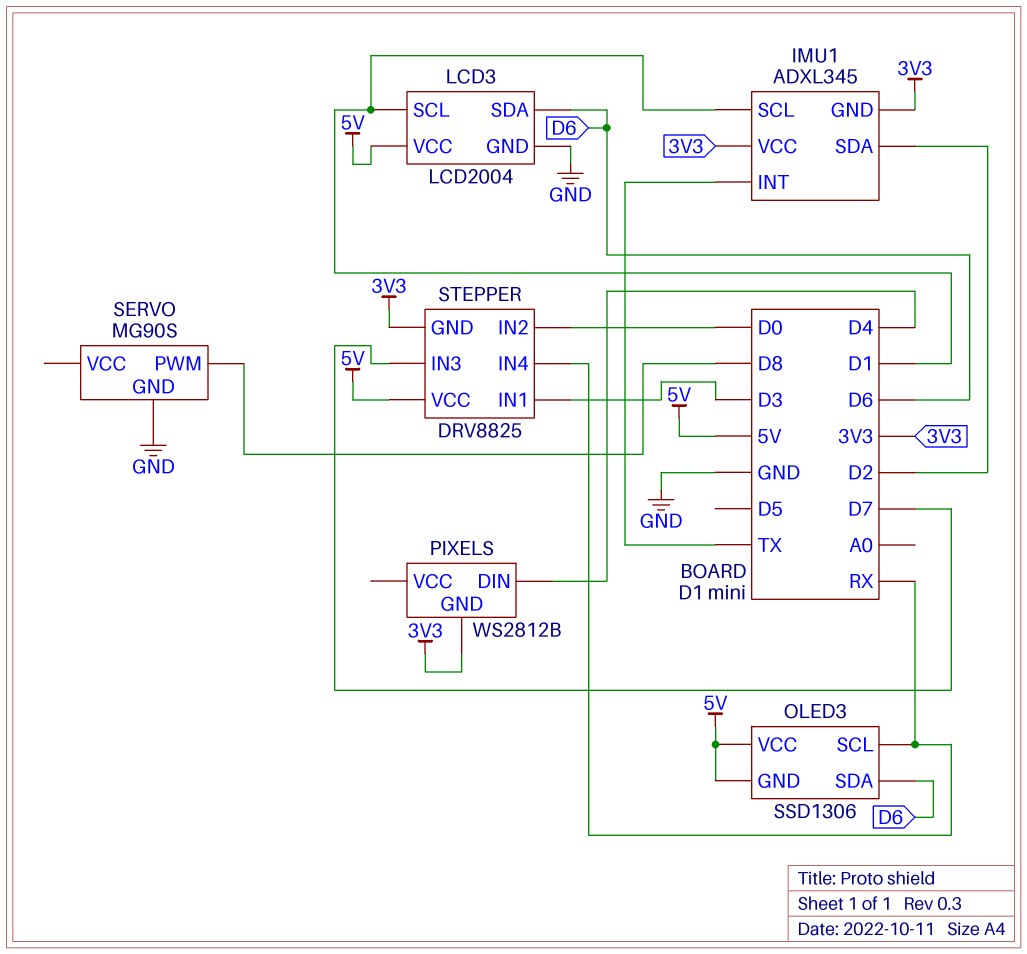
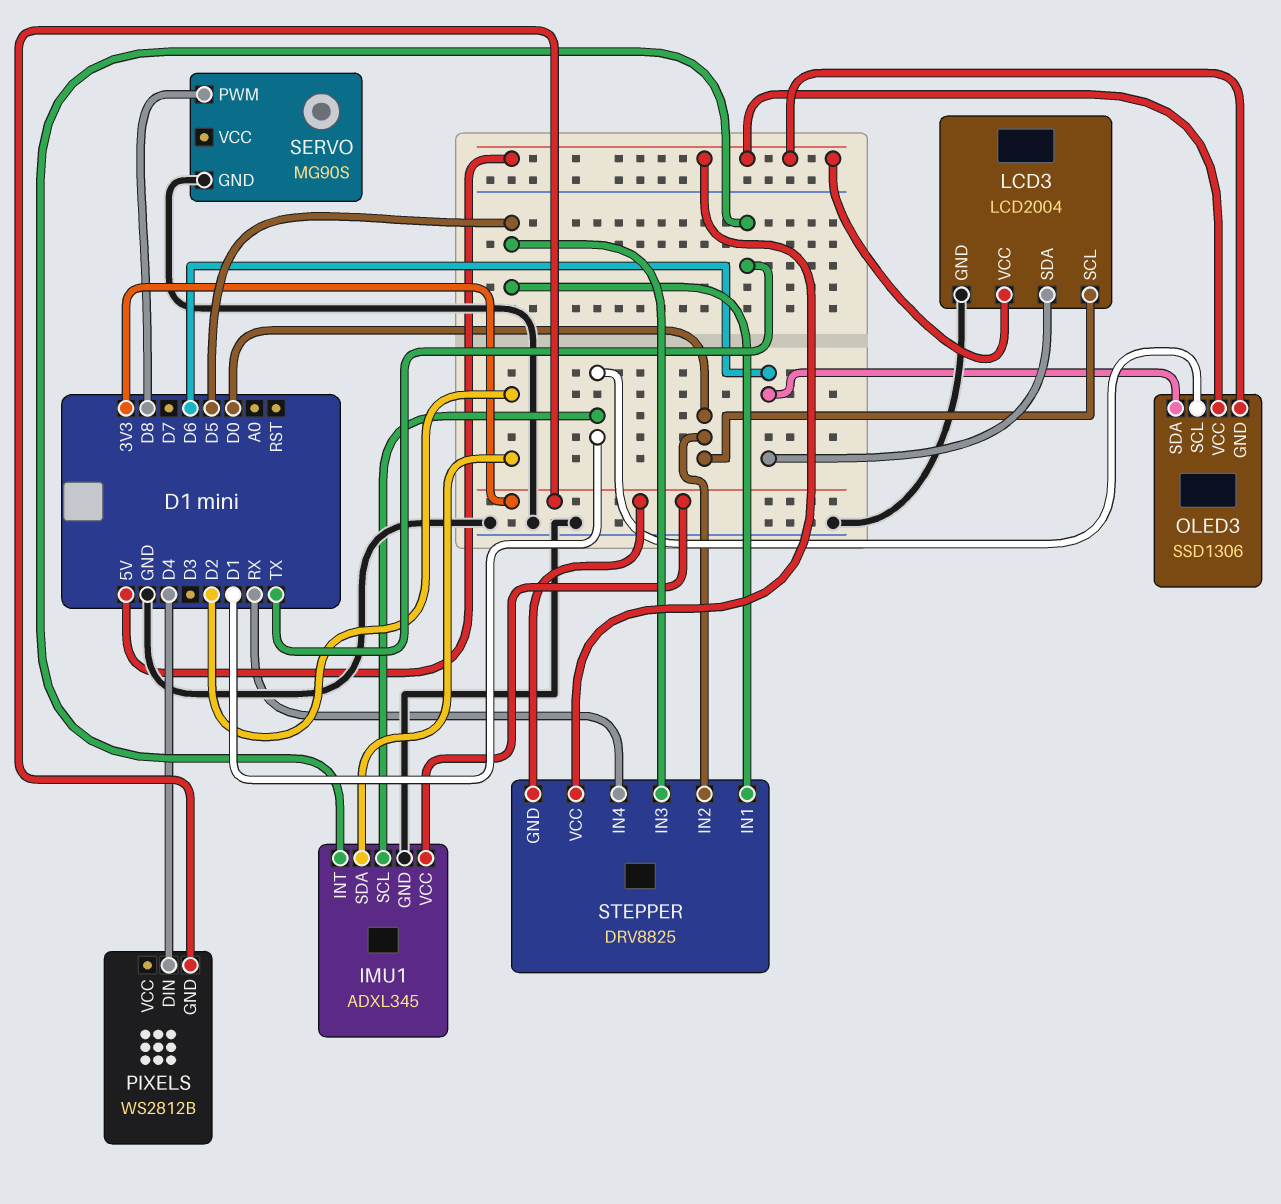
IMU1 pin GND: 3V3 -> GND
LCD3 pin SCL: D1 -> D0
OLED3 pin SCL: RX -> D1
STEPPER pin IN1: D3 -> D5
STEPPER pin IN3: D7 -> D5

